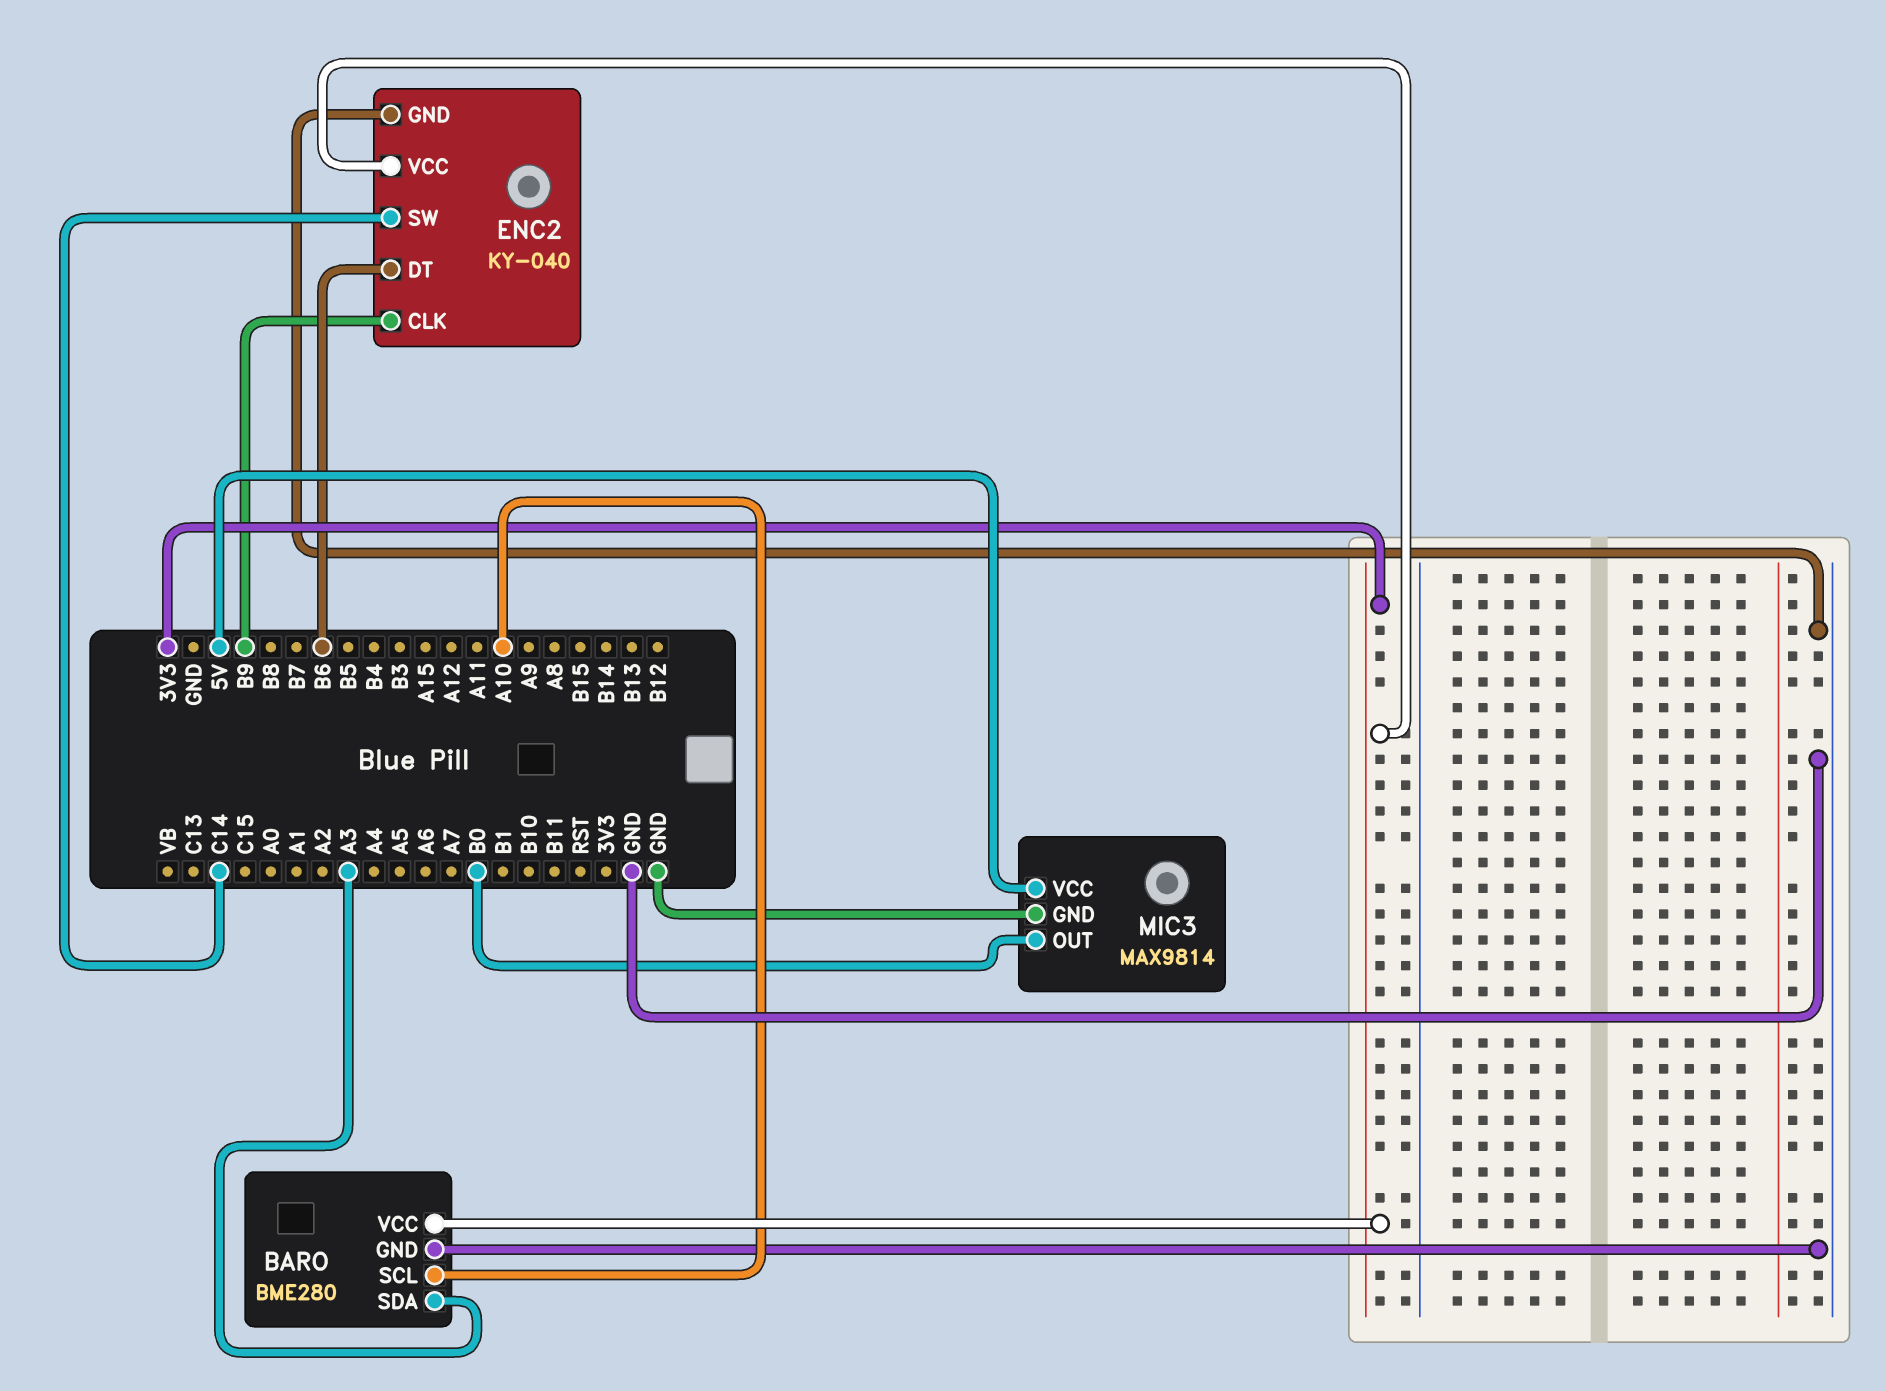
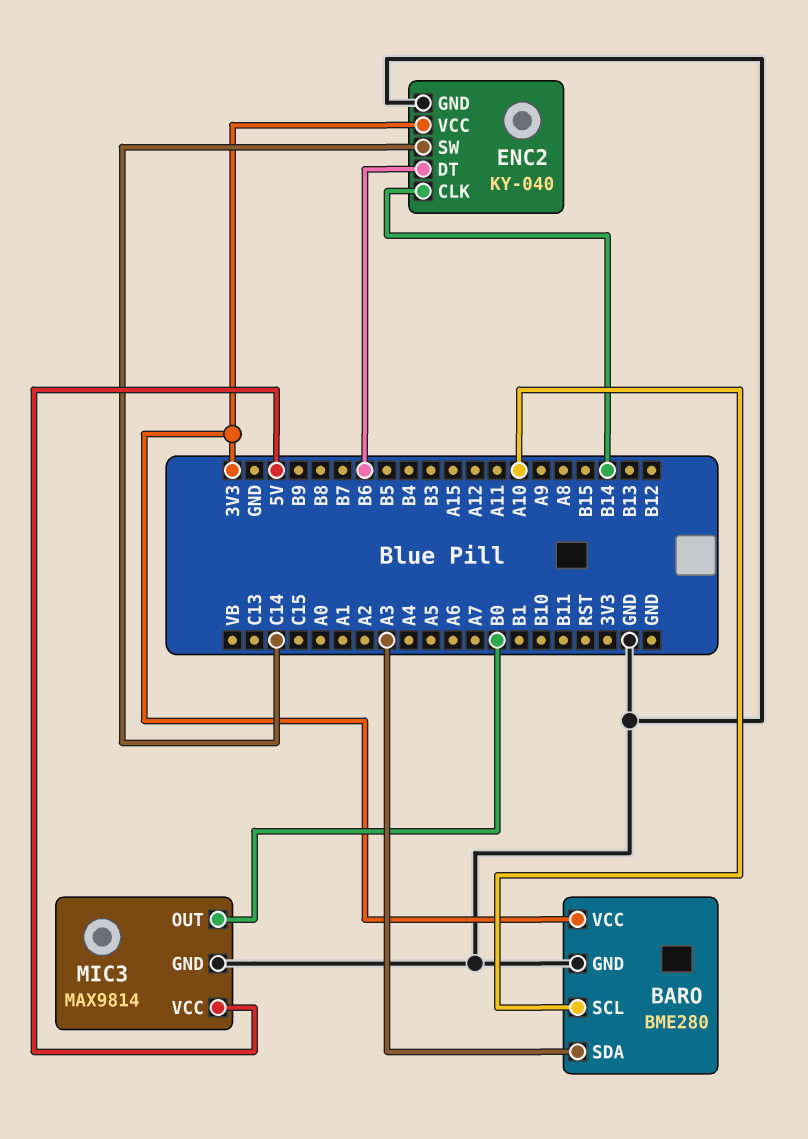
ENC2 pin CLK: B9 -> B14

